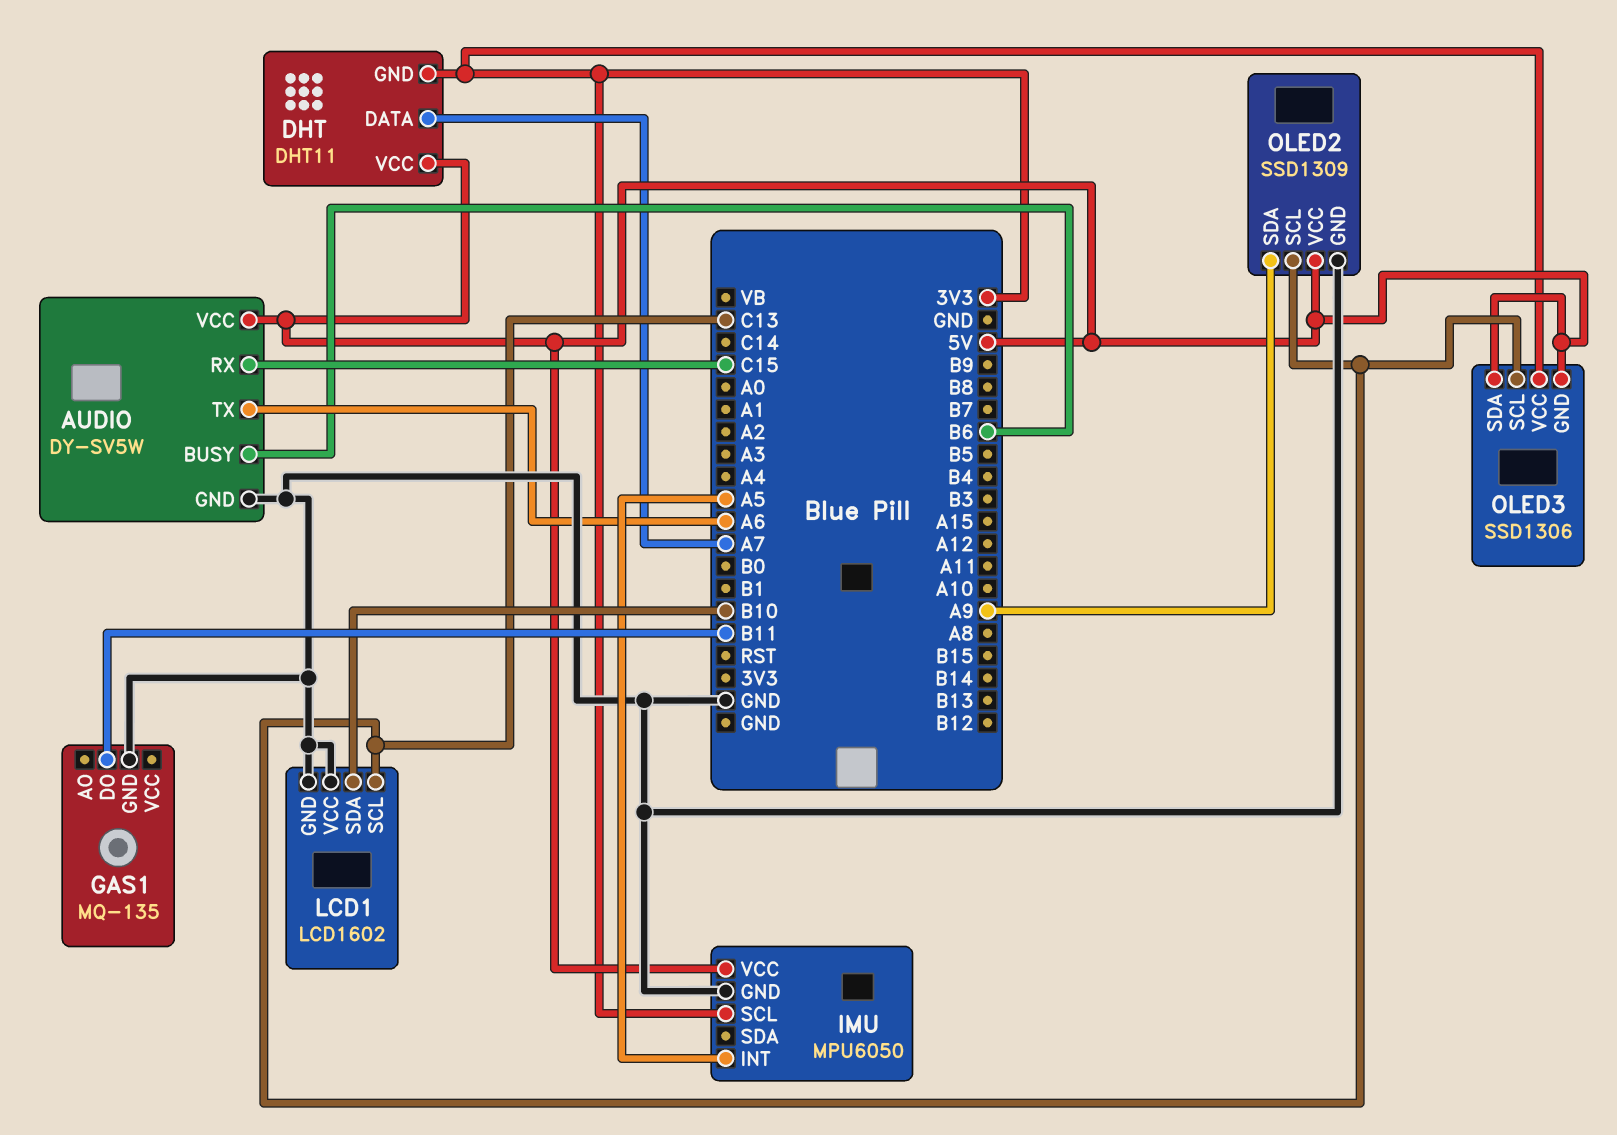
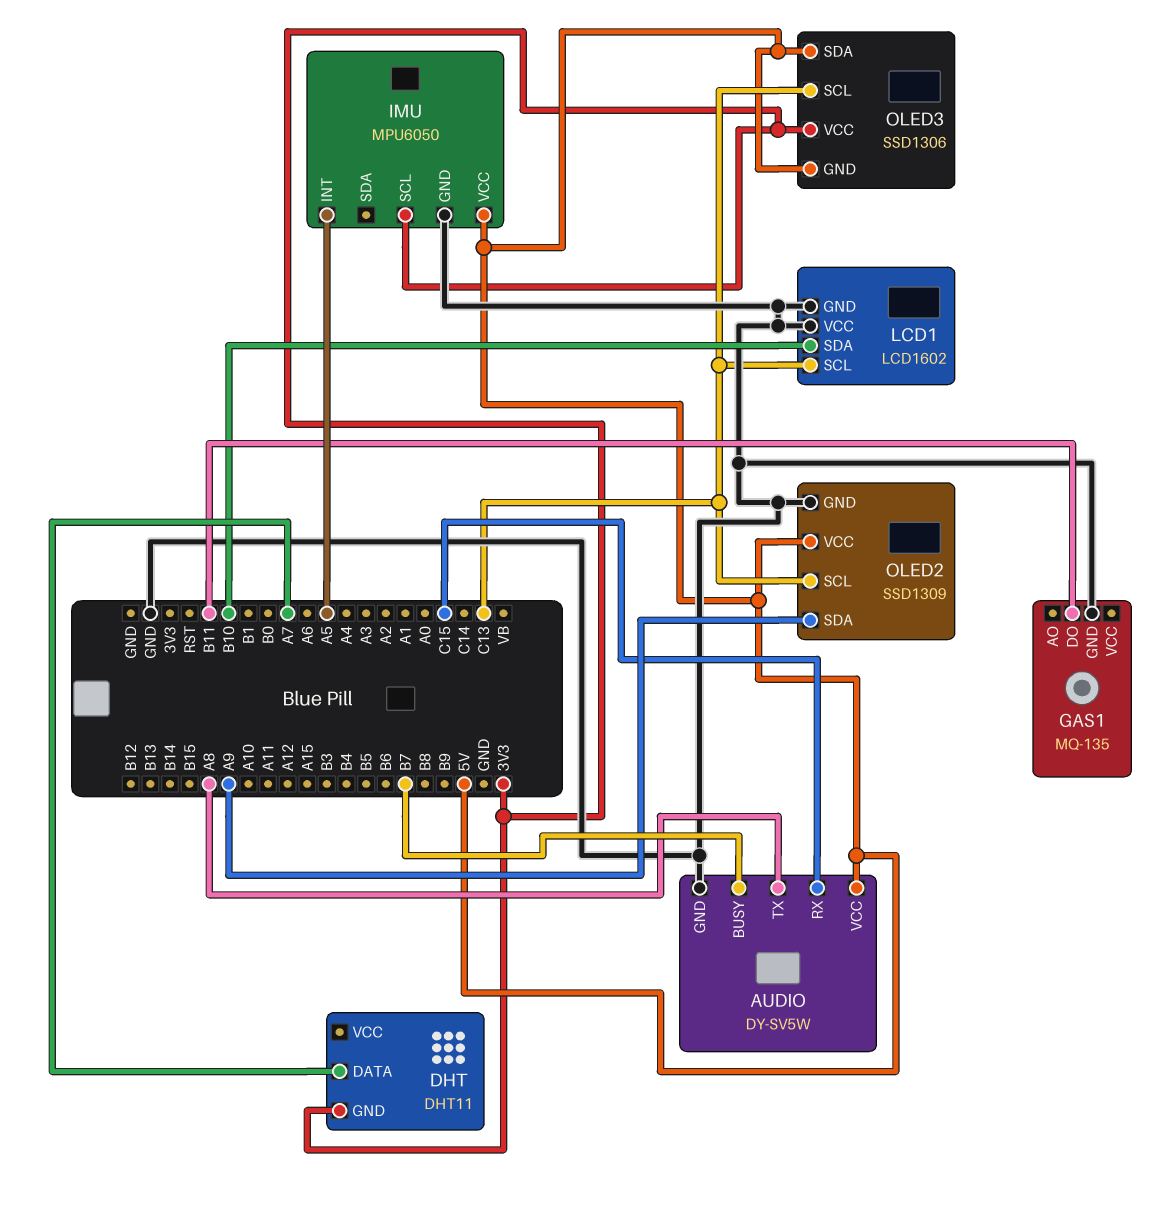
AUDIO pin BUSY: B6 -> B7
AUDIO pin TX: A6 -> A8
DHT pin VCC: 5V -> none

